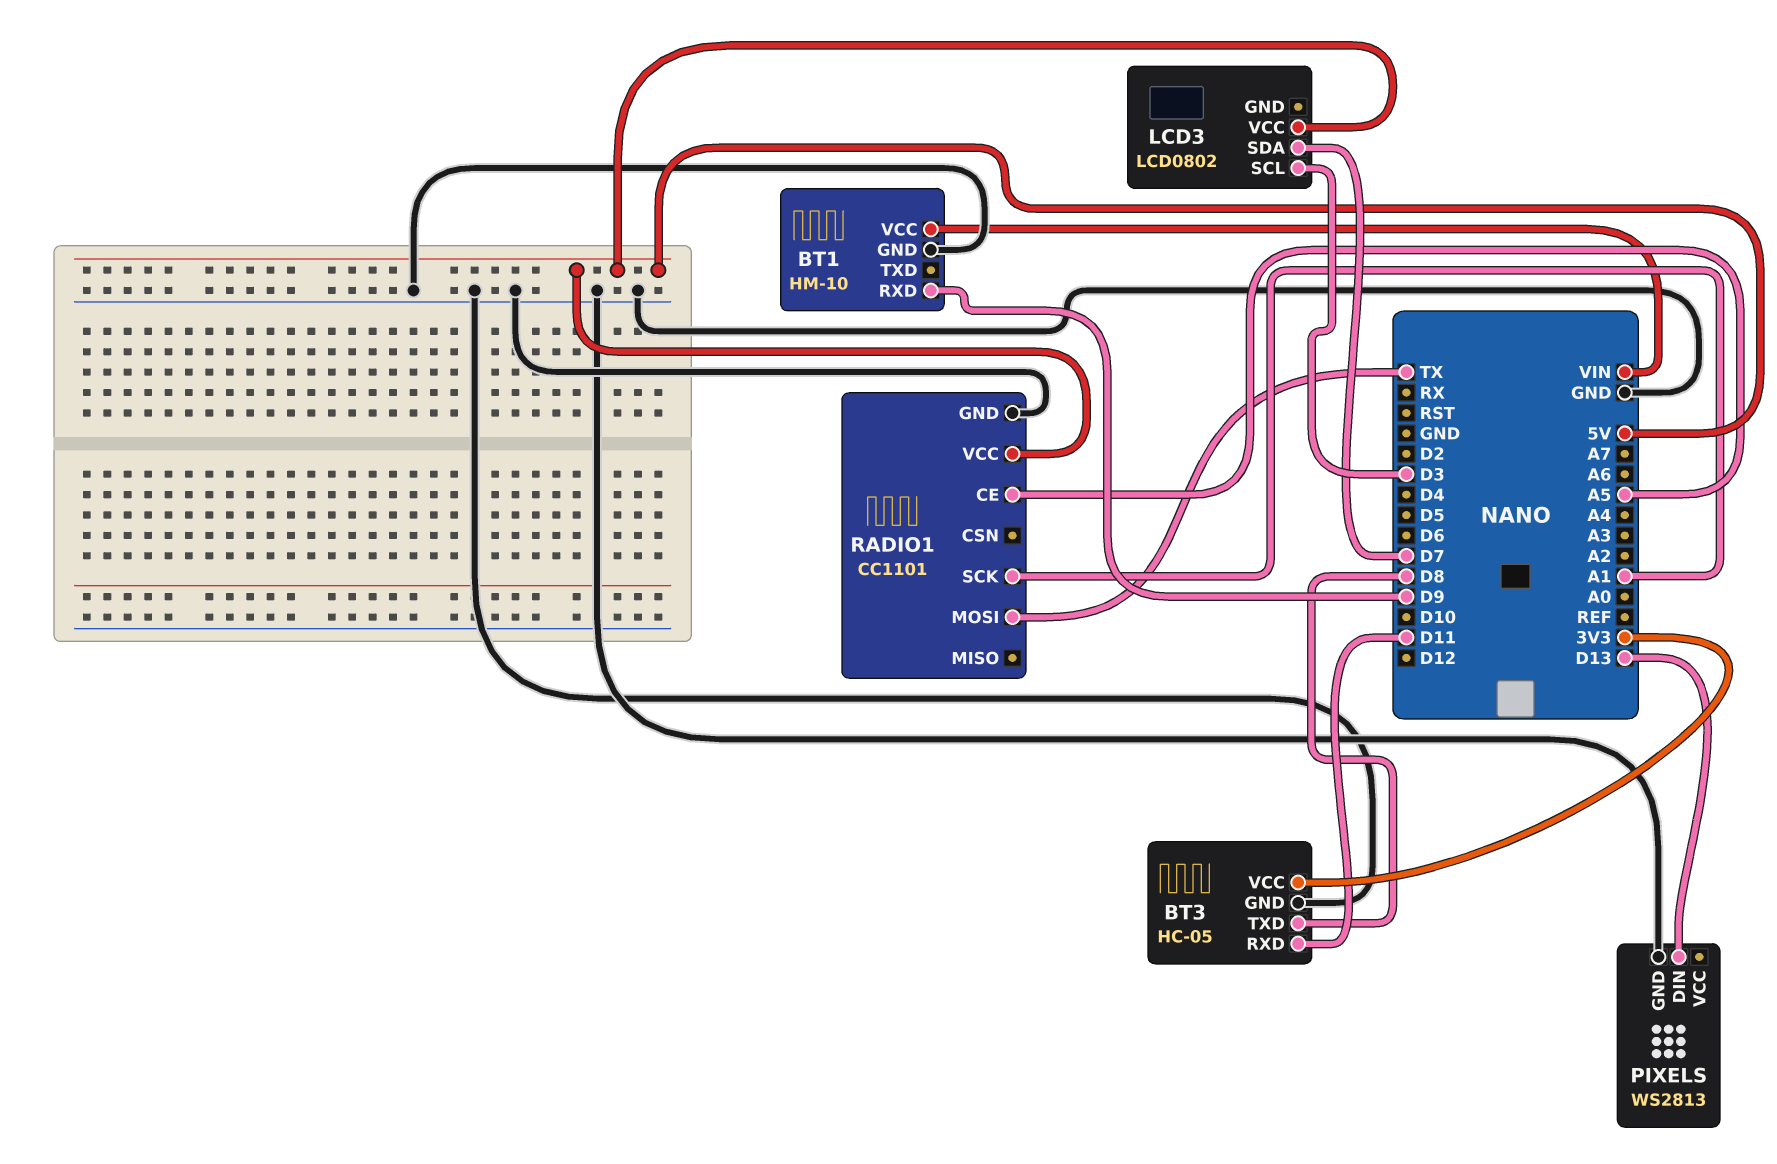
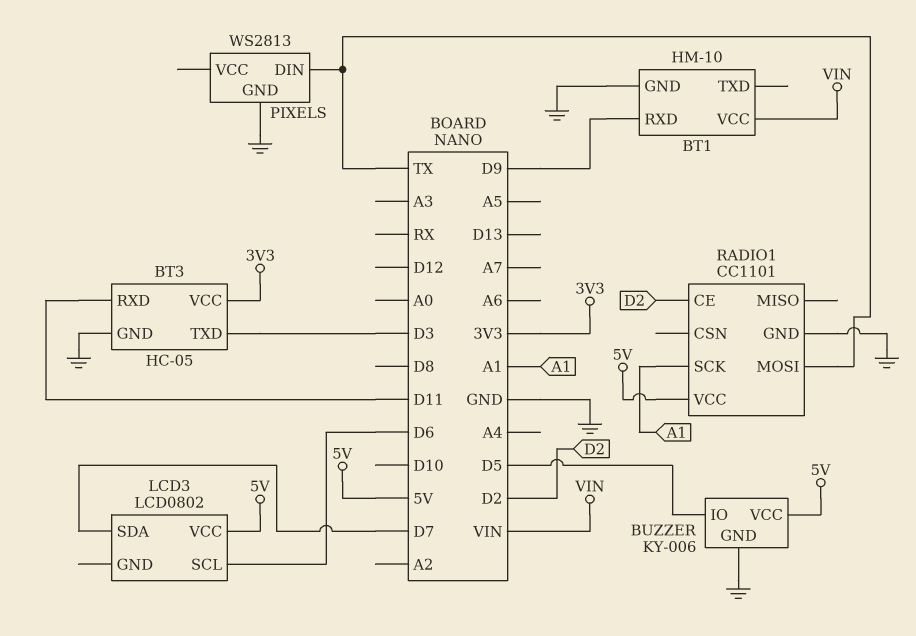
BT3 pin TXD: D8 -> D3
BUZZER: none -> KY-006
BUZZER pin GND: none -> GND
BUZZER pin IO: none -> D5
BUZZER pin VCC: none -> 5V
LCD3 pin SCL: D3 -> D6
PIXELS pin DIN: D13 -> TX
RADIO1 pin CE: A5 -> D2

